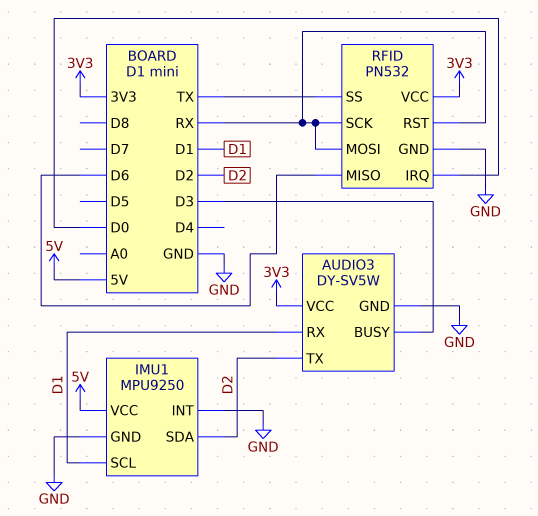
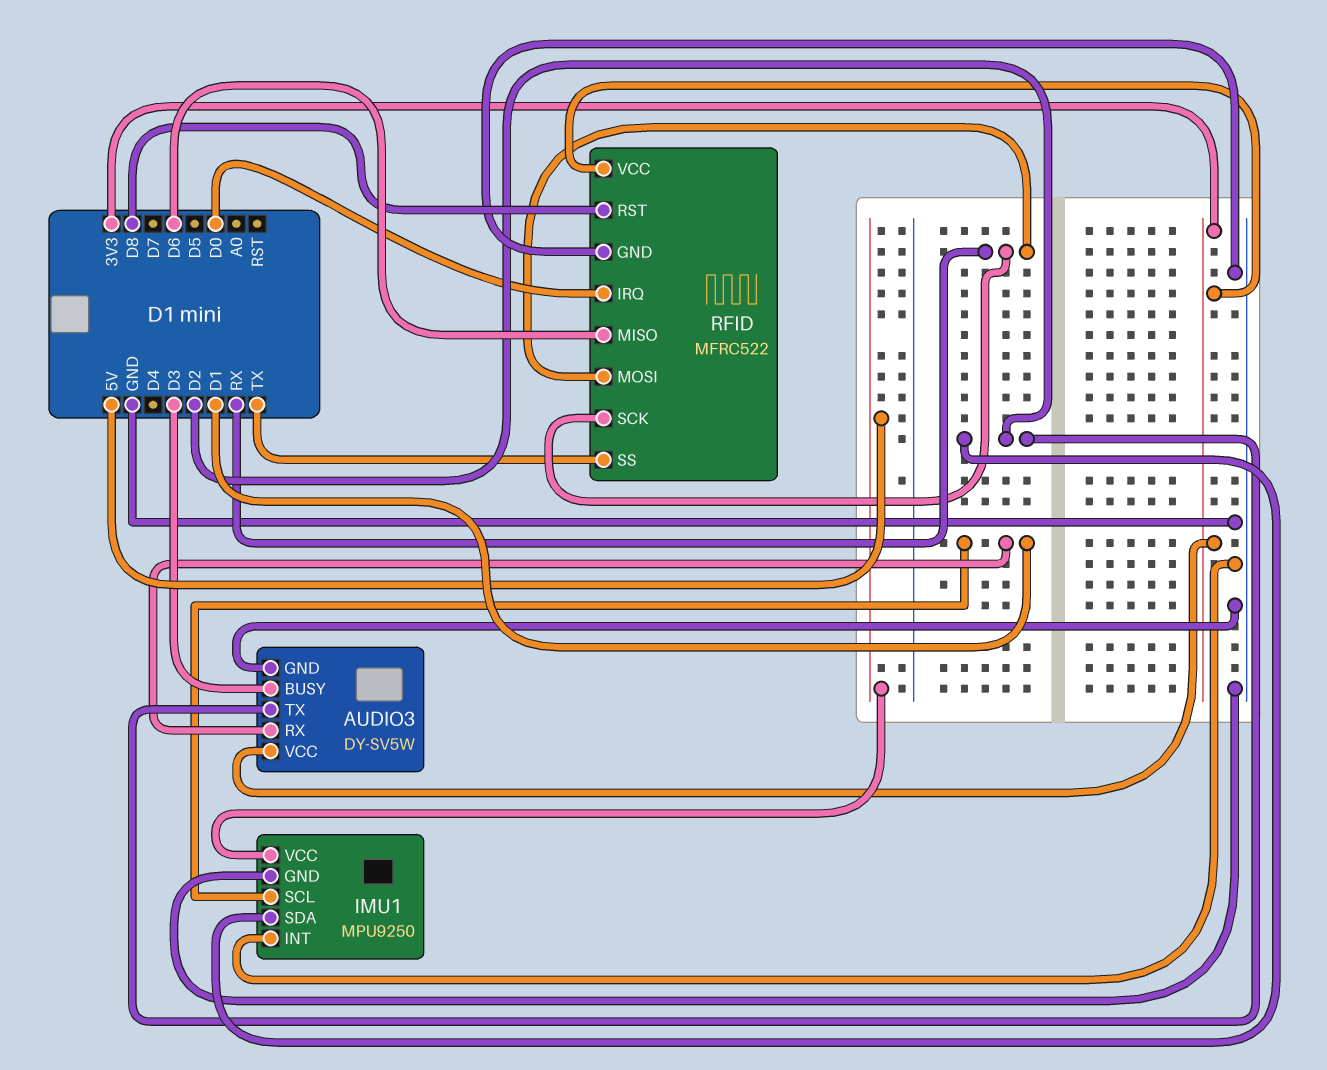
RFID: PN532 -> MFRC522
RFID pin RST: RX -> D8

